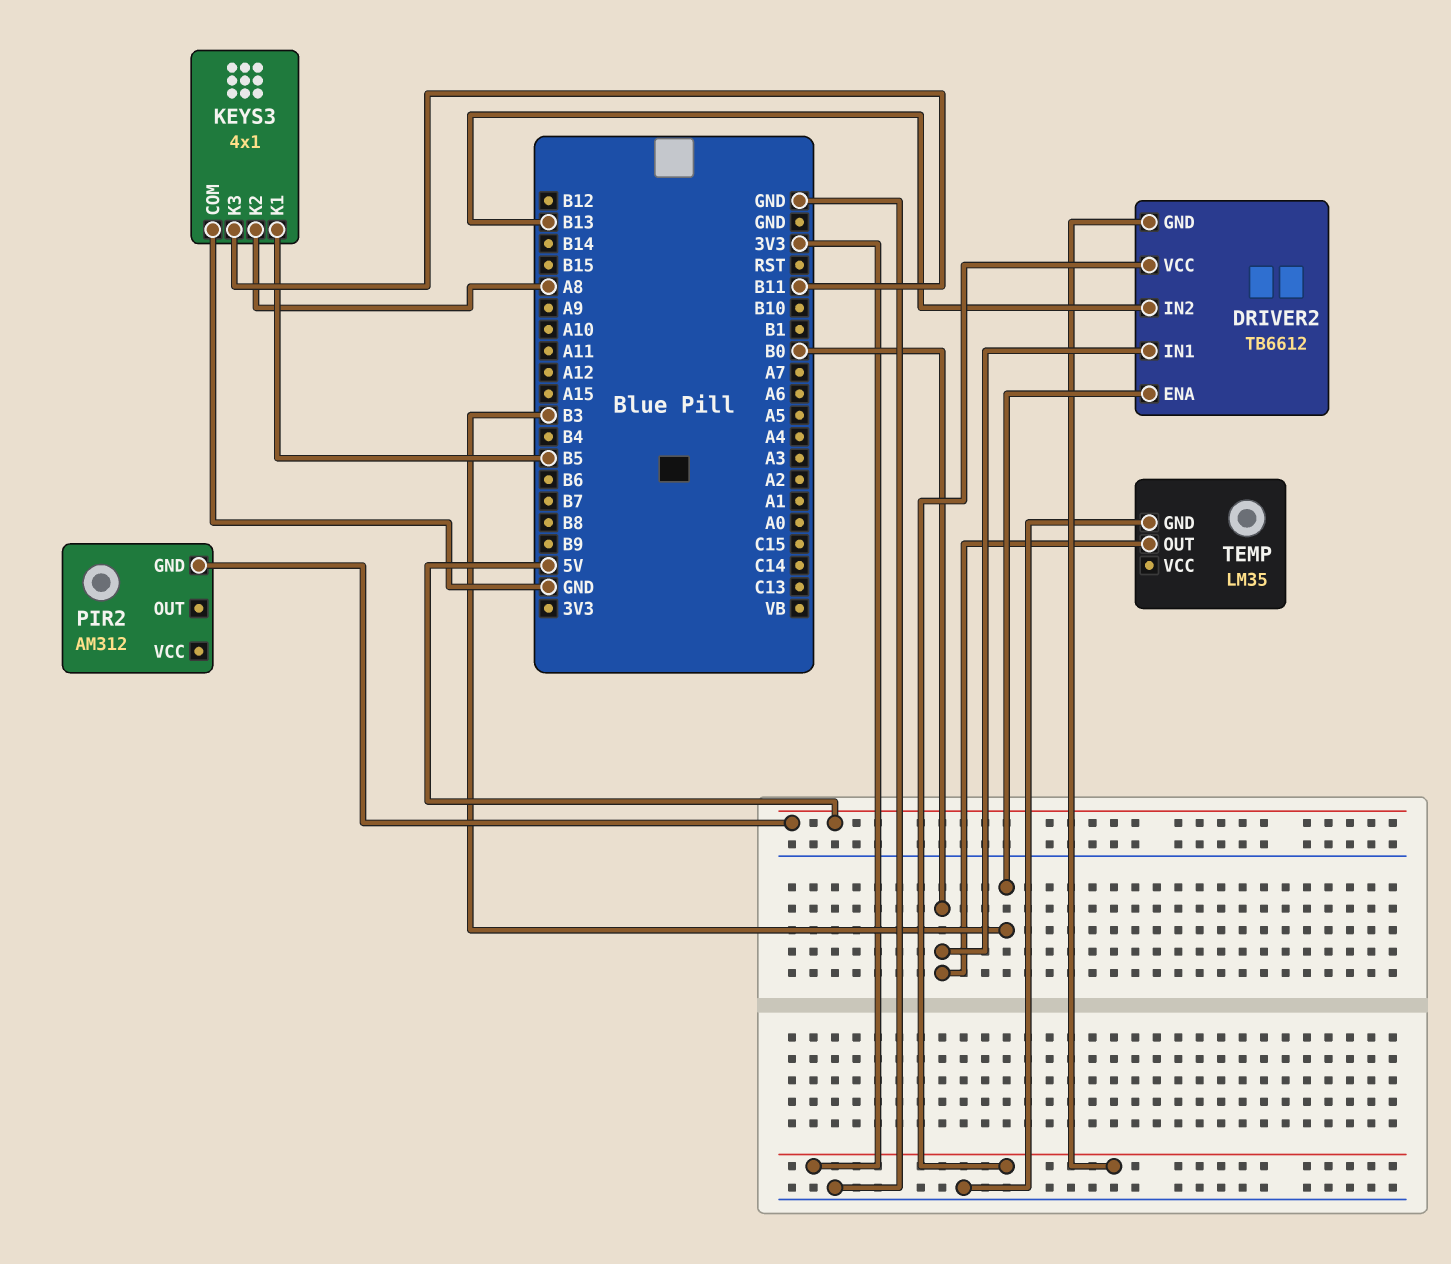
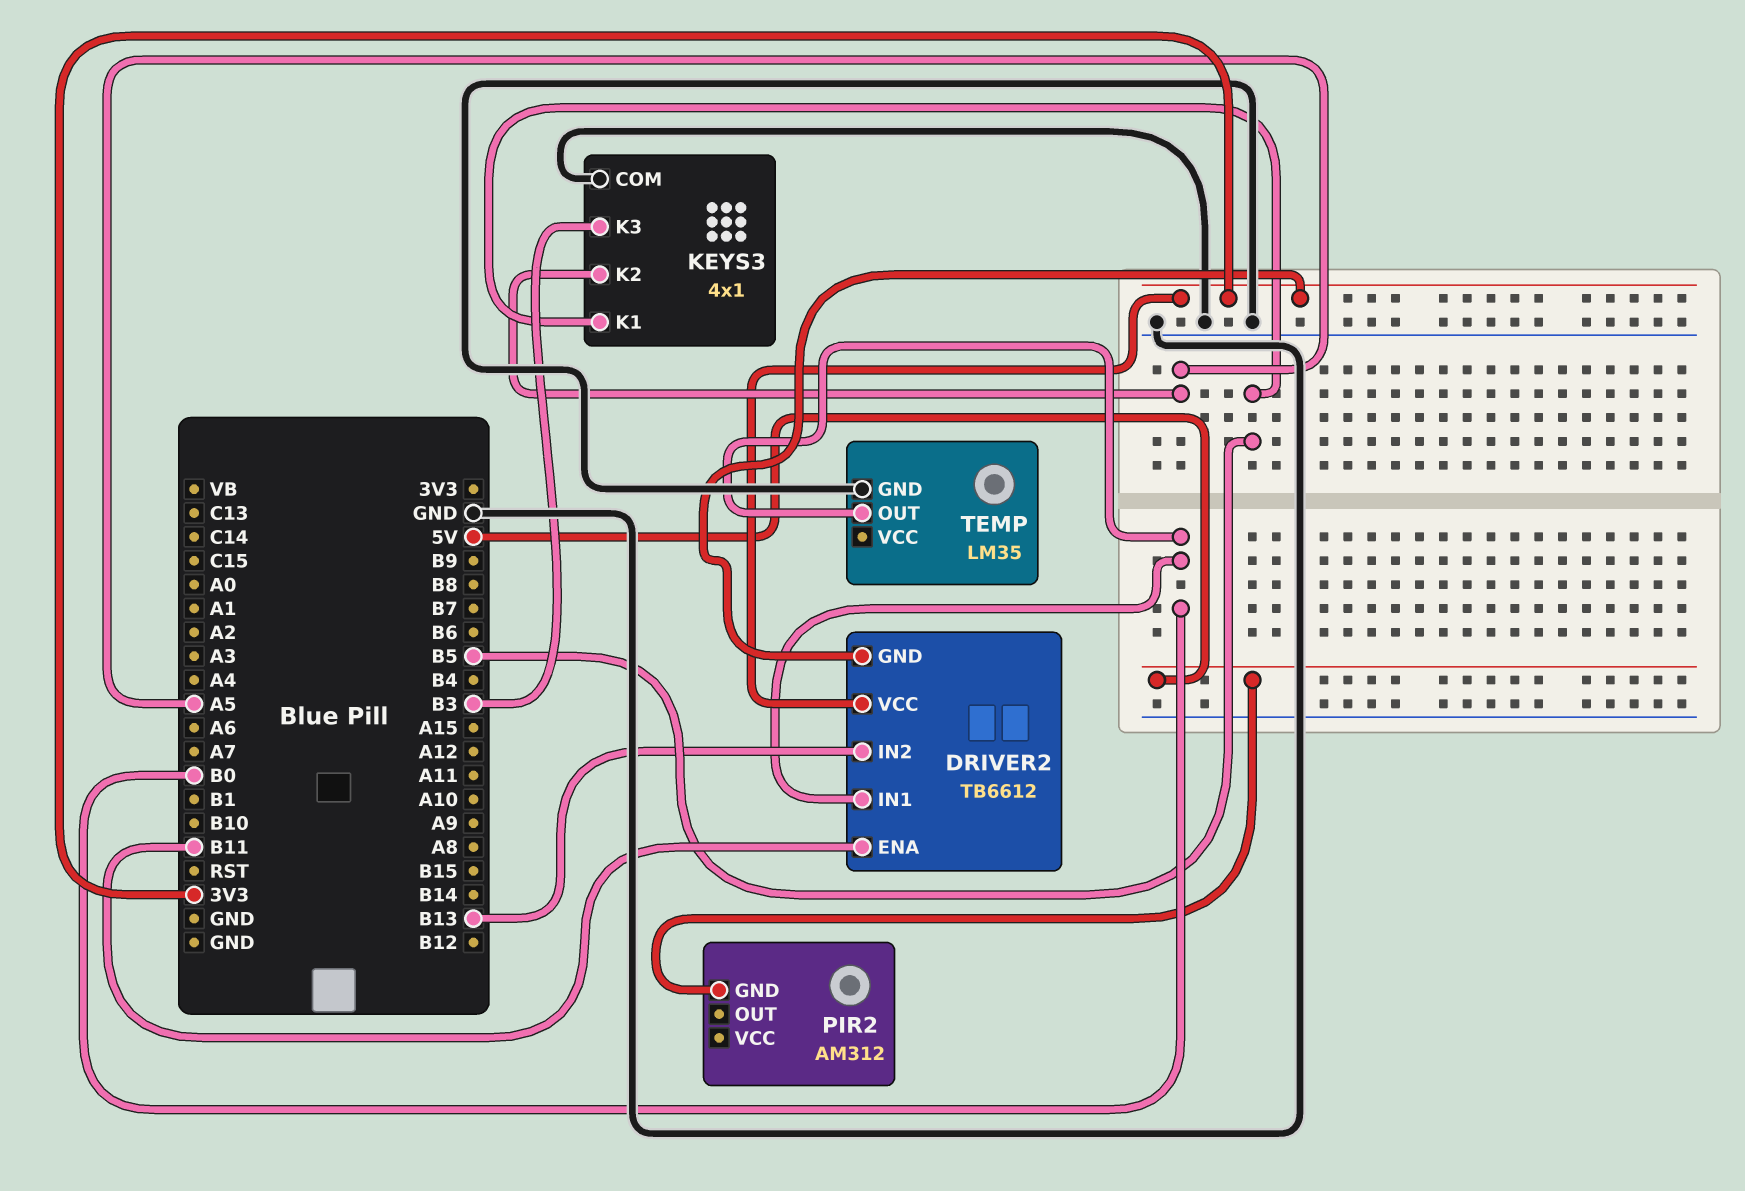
DRIVER2 pin ENA: B3 -> B11
KEYS3 pin K2: A8 -> A5
KEYS3 pin K3: B11 -> B3

